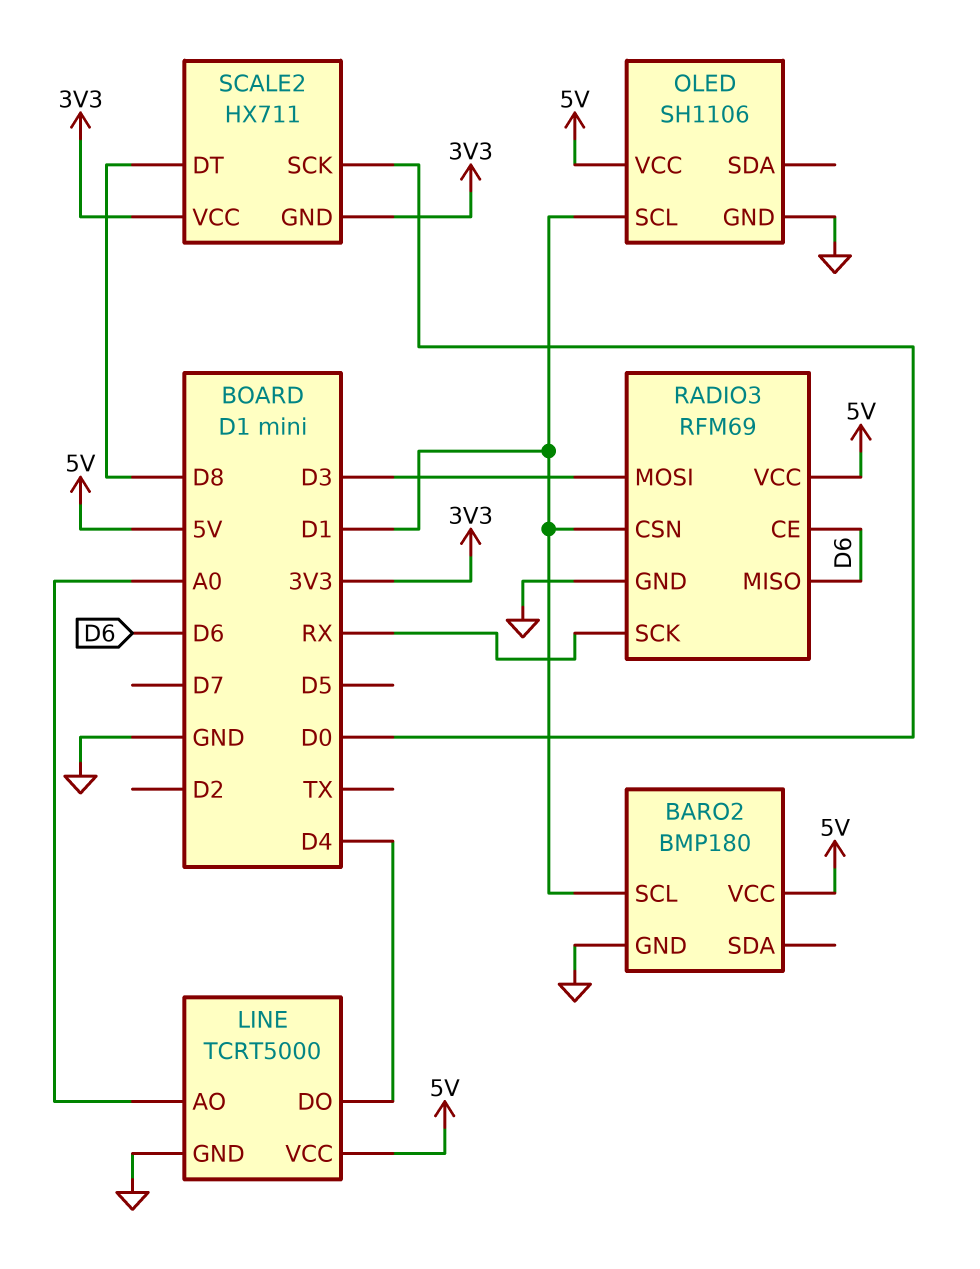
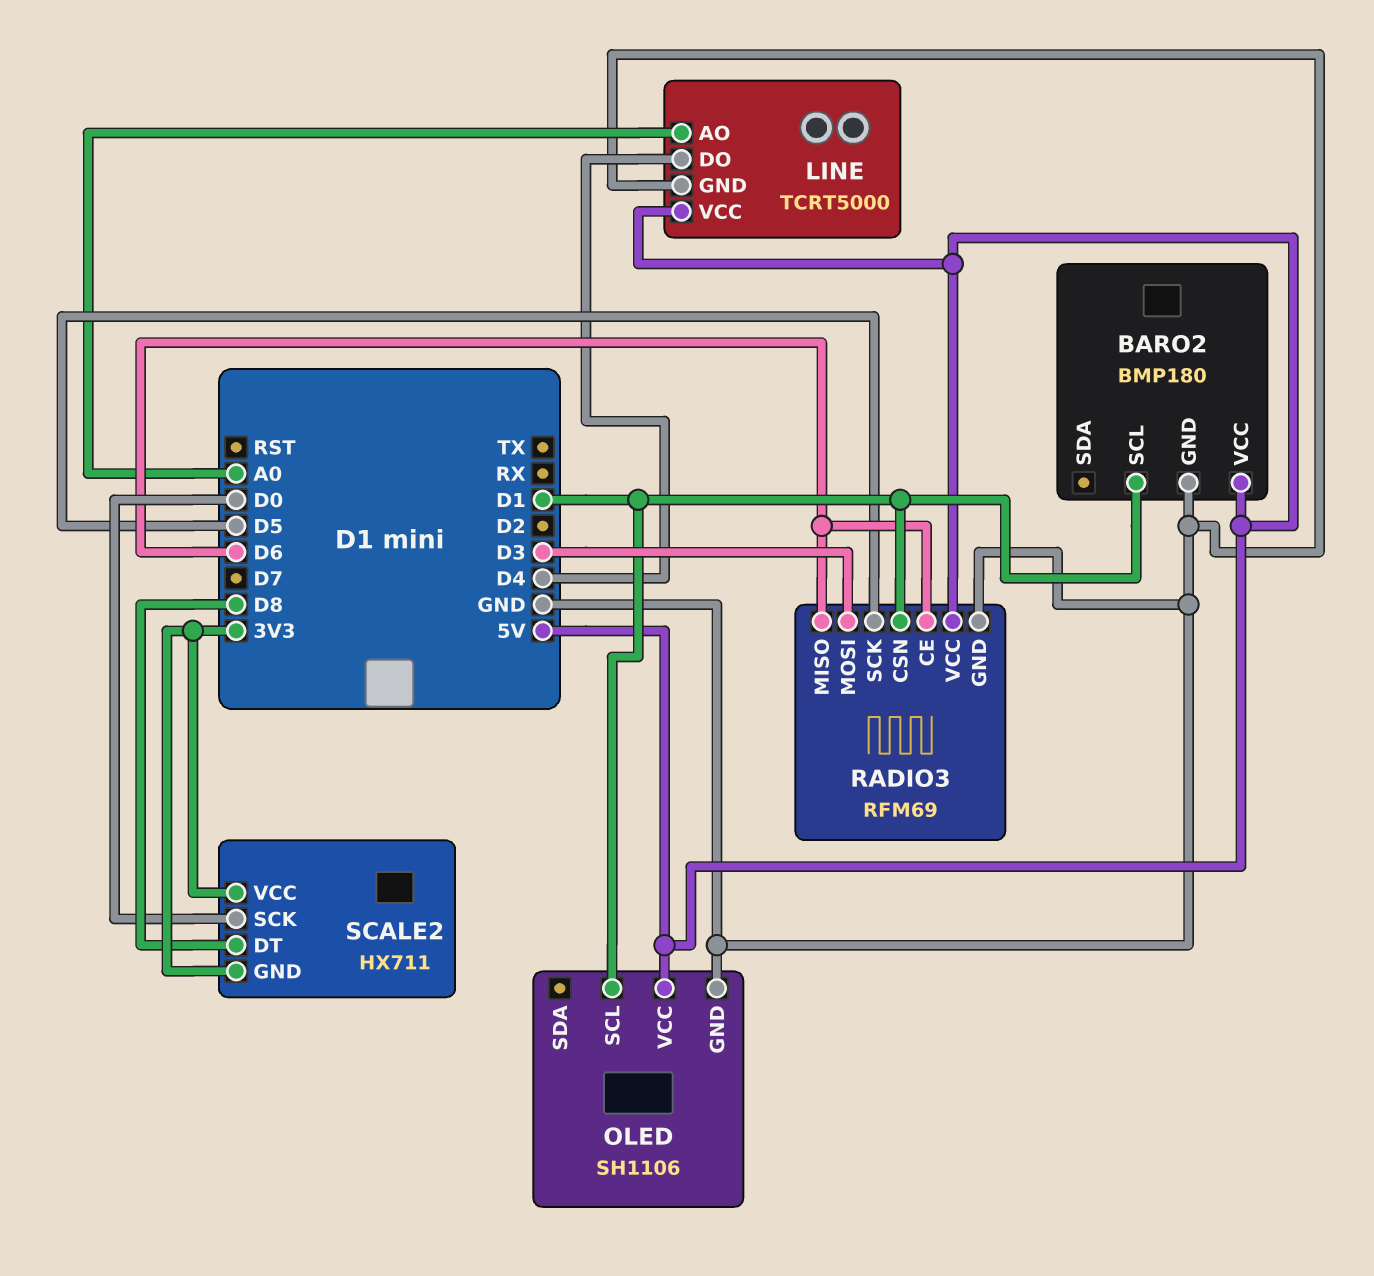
RADIO3 pin SCK: RX -> D5

